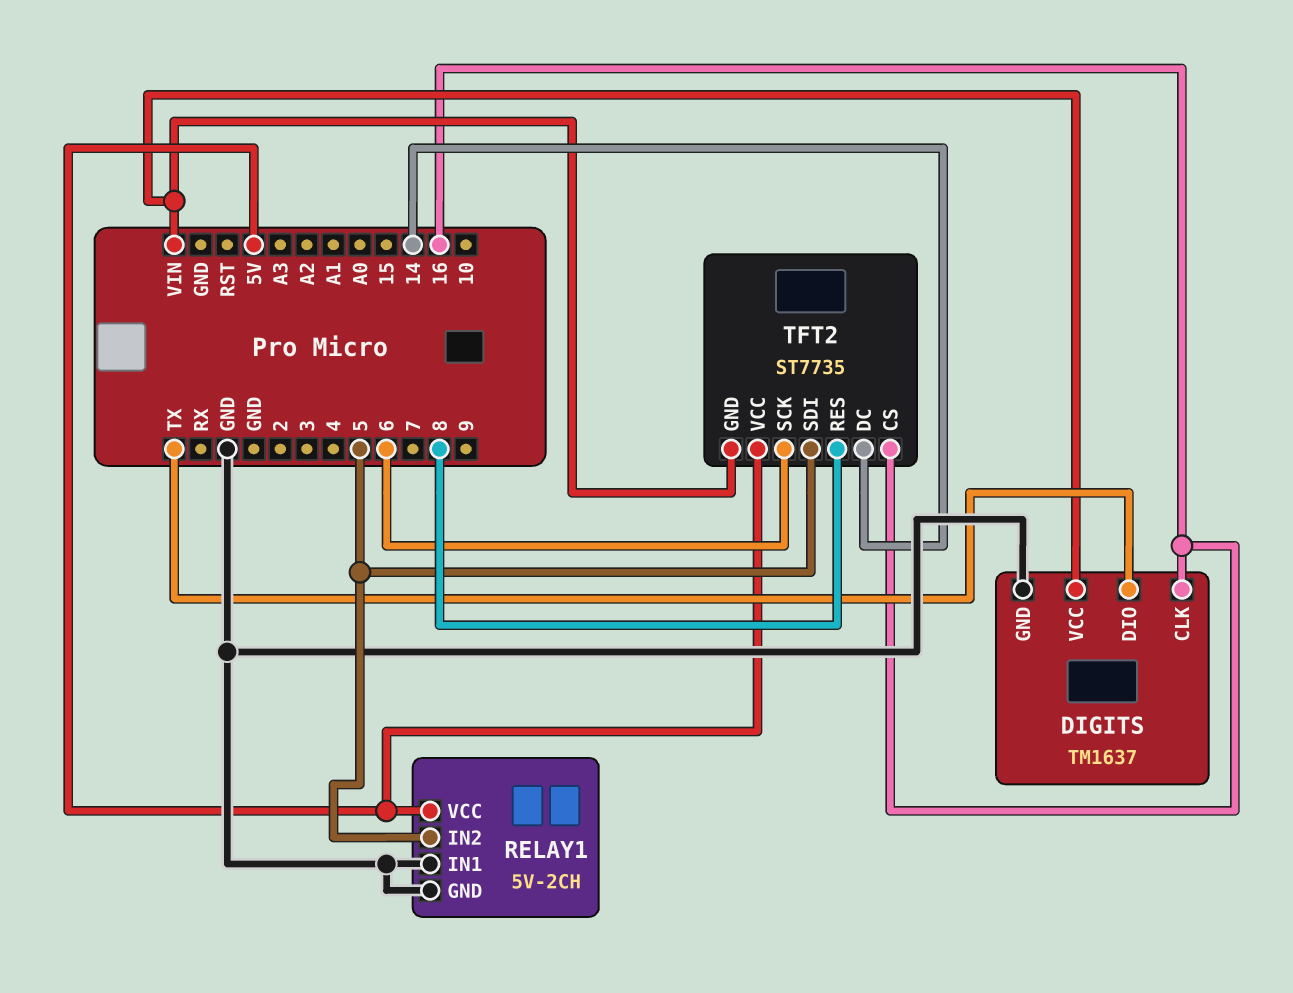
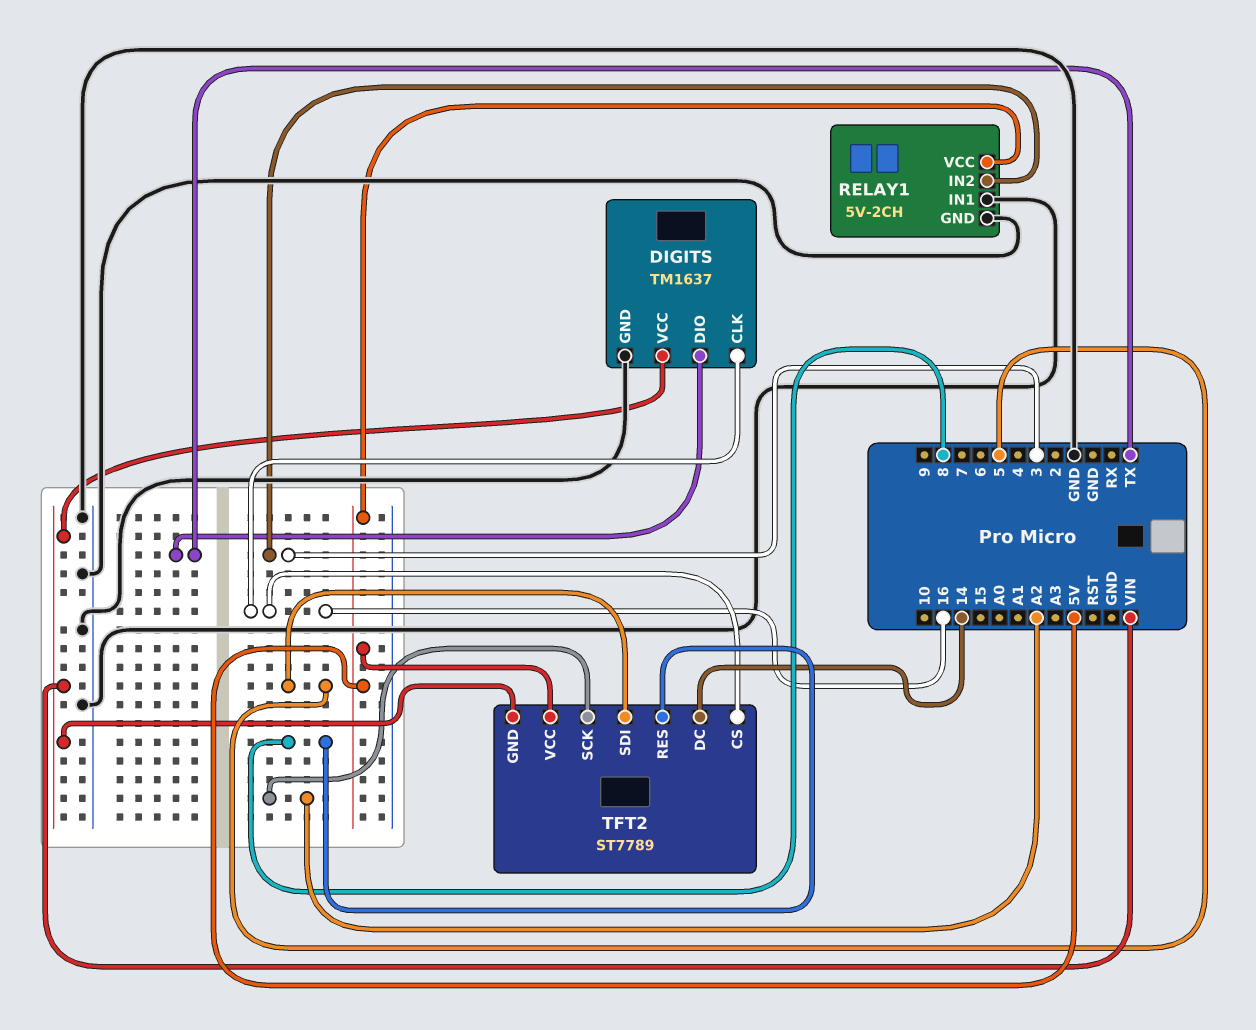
RELAY1 pin IN2: 5 -> 3
TFT2: ST7735 -> ST7789
TFT2 pin SCK: 6 -> A2

